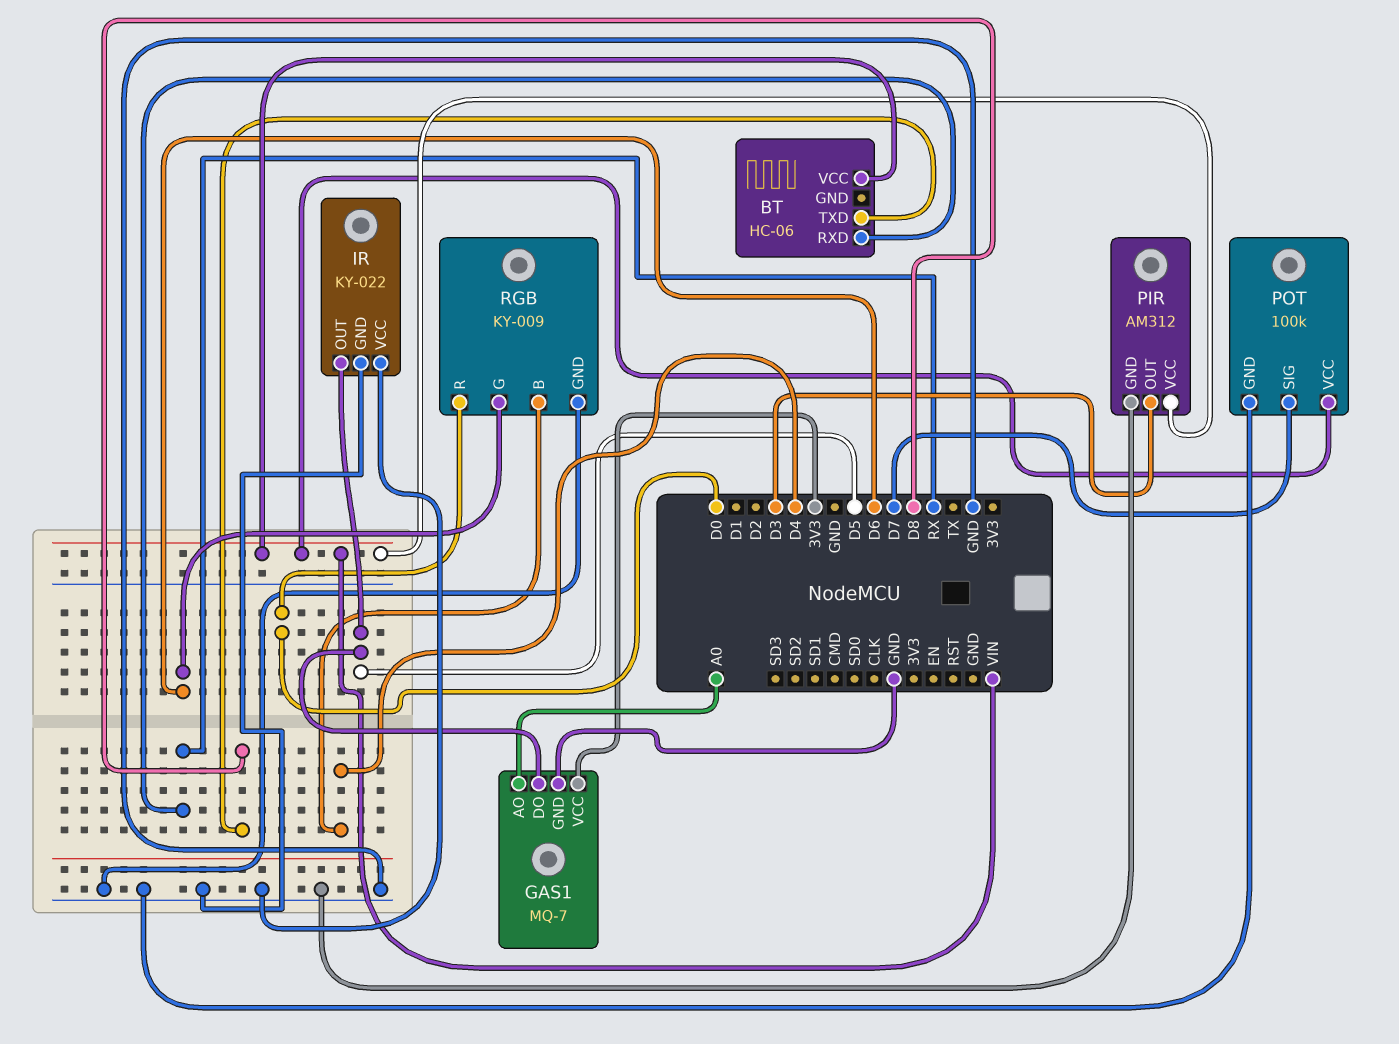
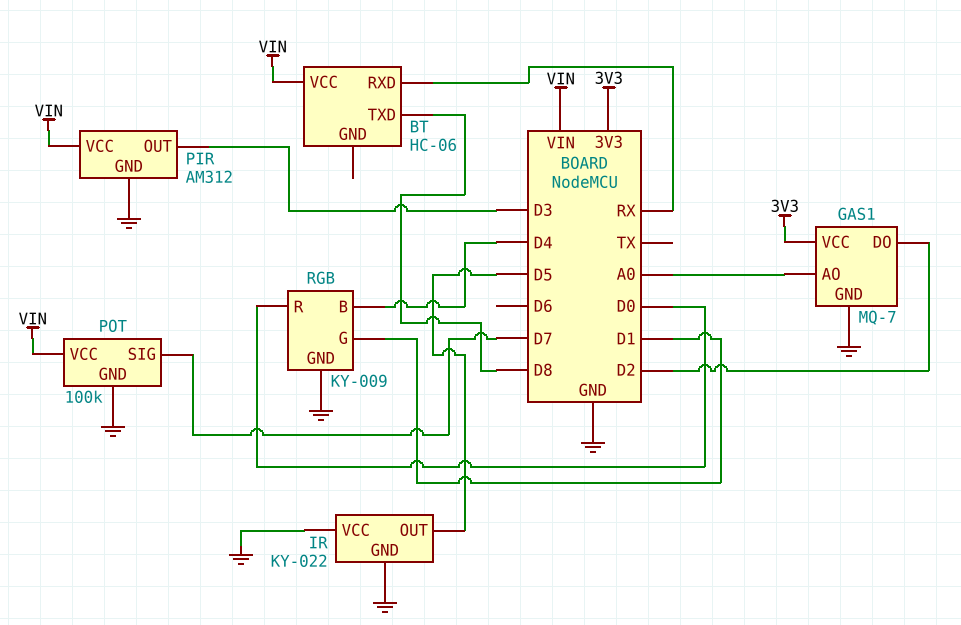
GAS1 pin DO: D5 -> D2
RGB pin G: D6 -> D1

